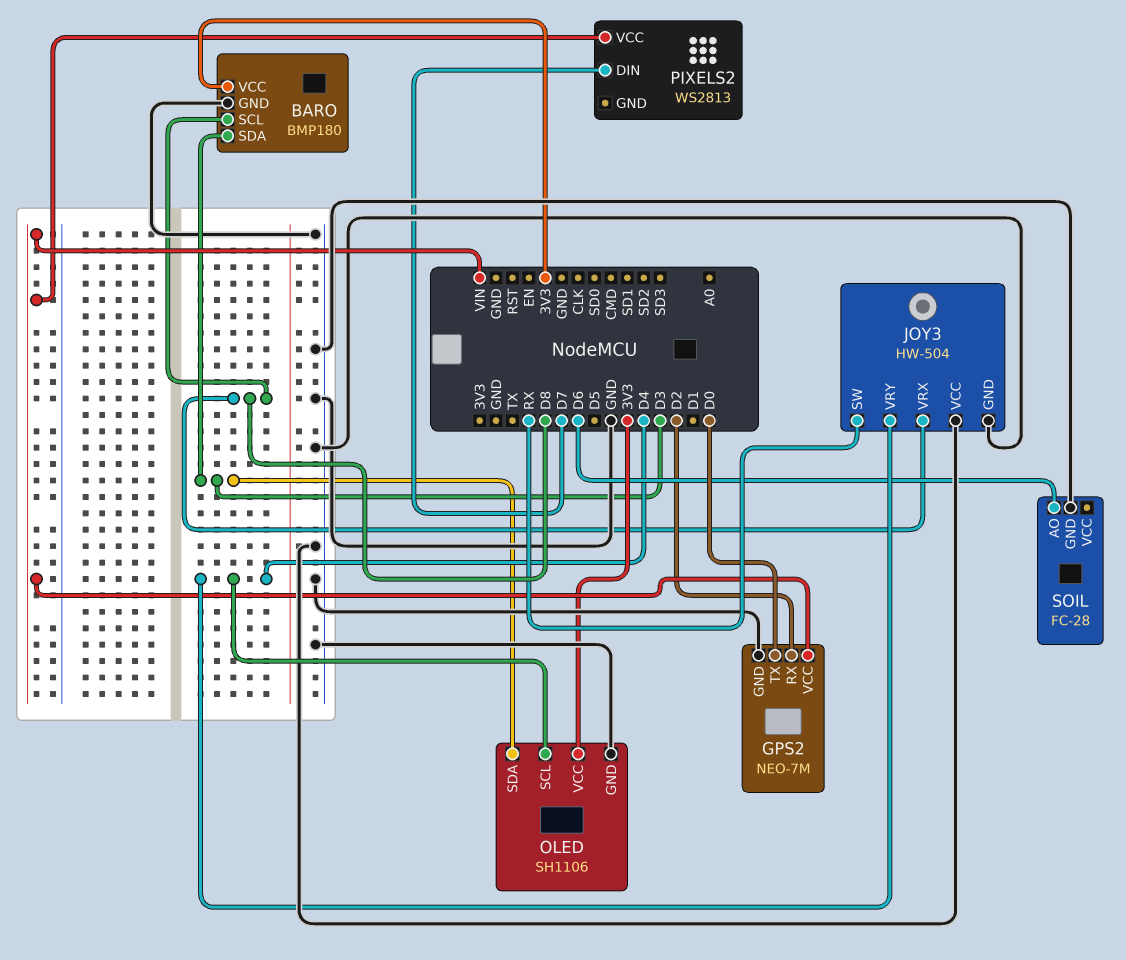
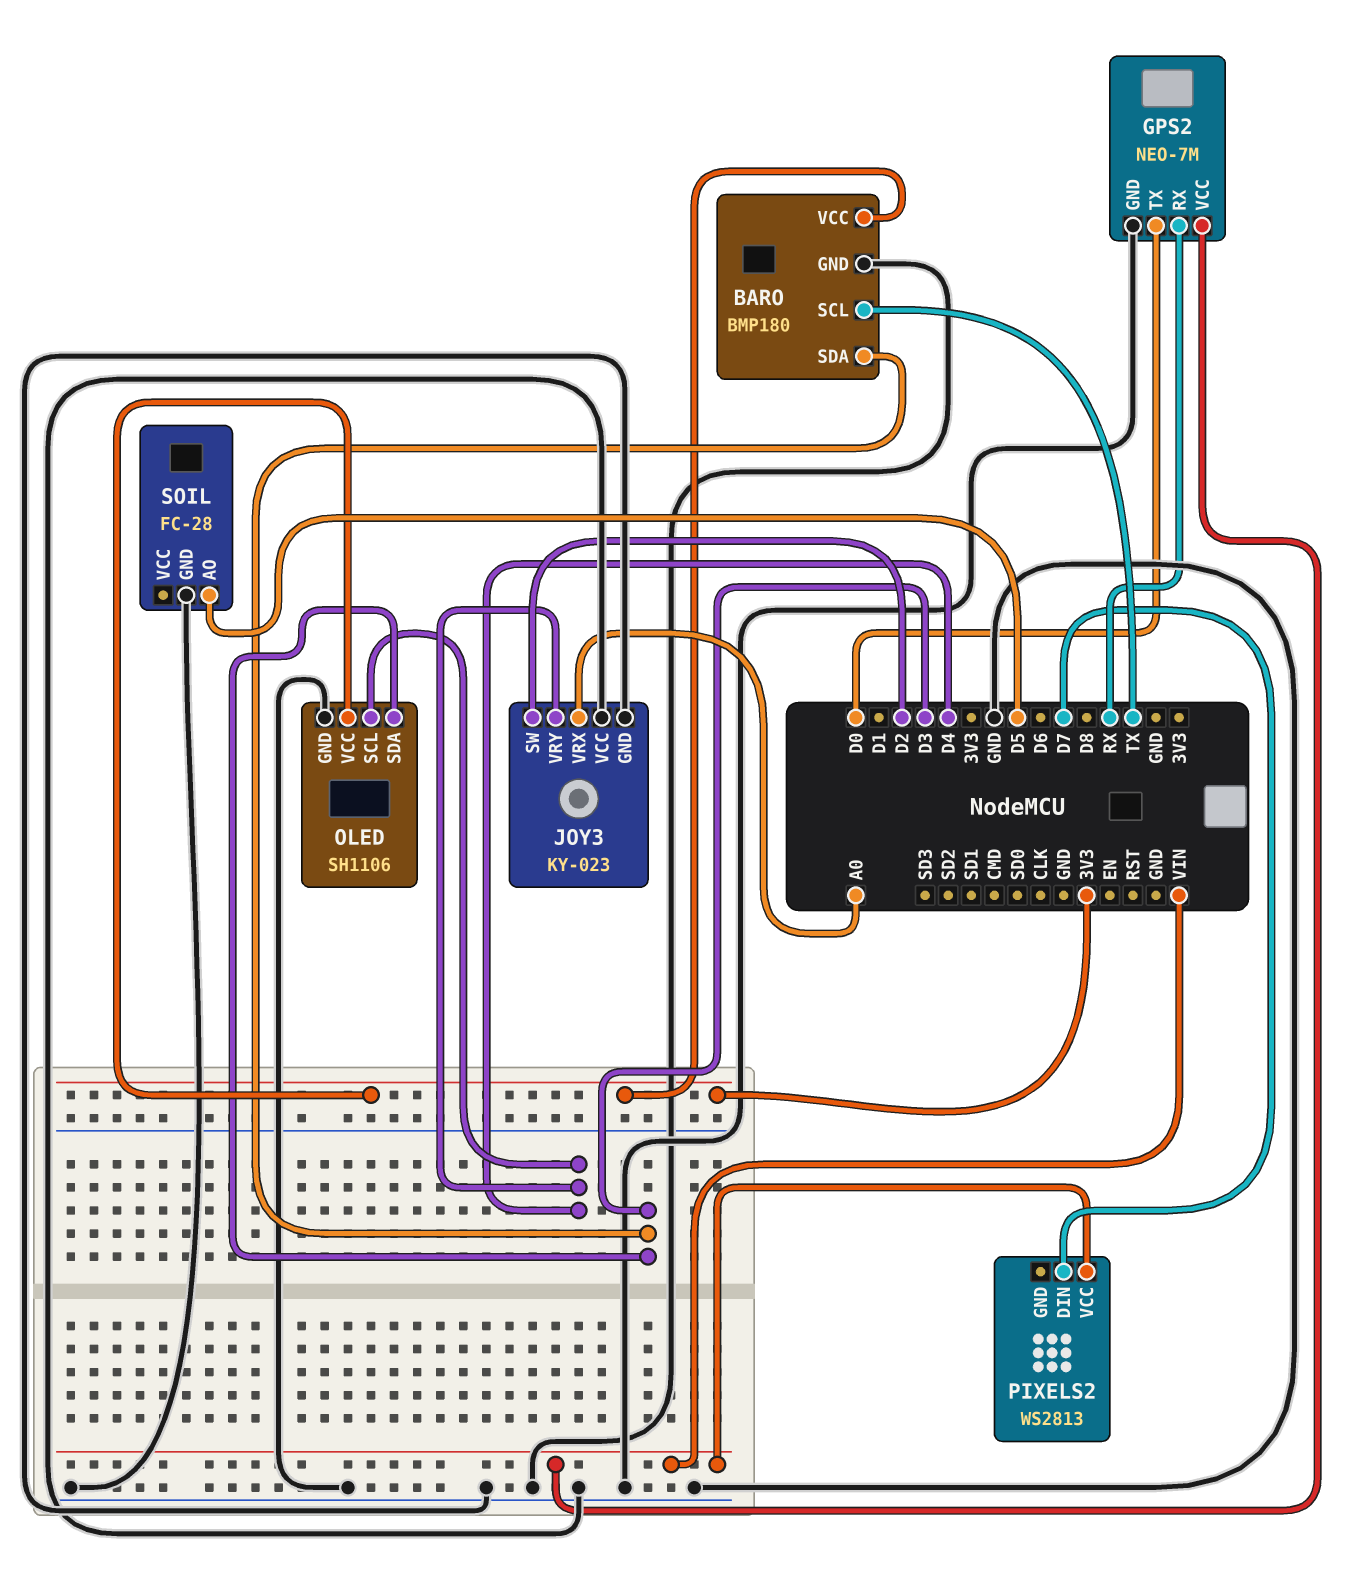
BARO pin SCL: D8 -> TX
GPS2 pin RX: D2 -> RX
JOY3: HW-504 -> KY-023
JOY3 pin SW: RX -> D2
JOY3 pin VRX: D8 -> A0
SOIL pin AO: D6 -> D5

